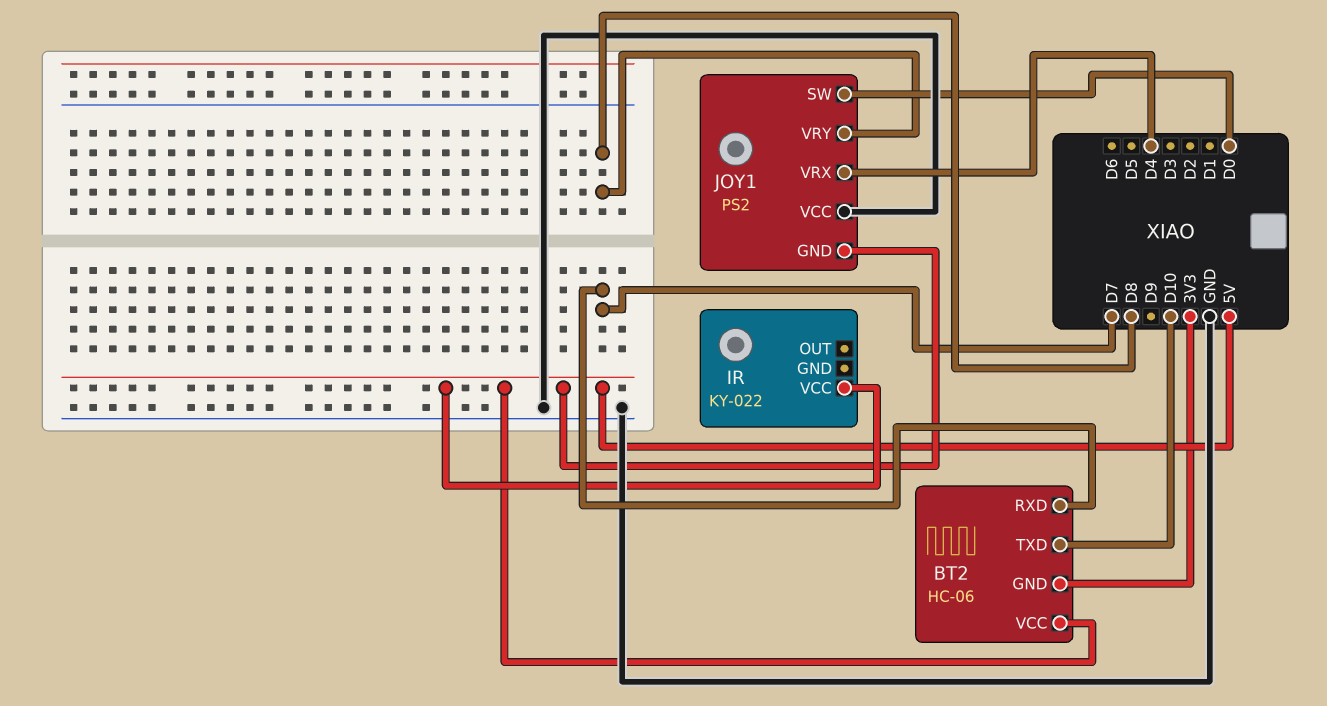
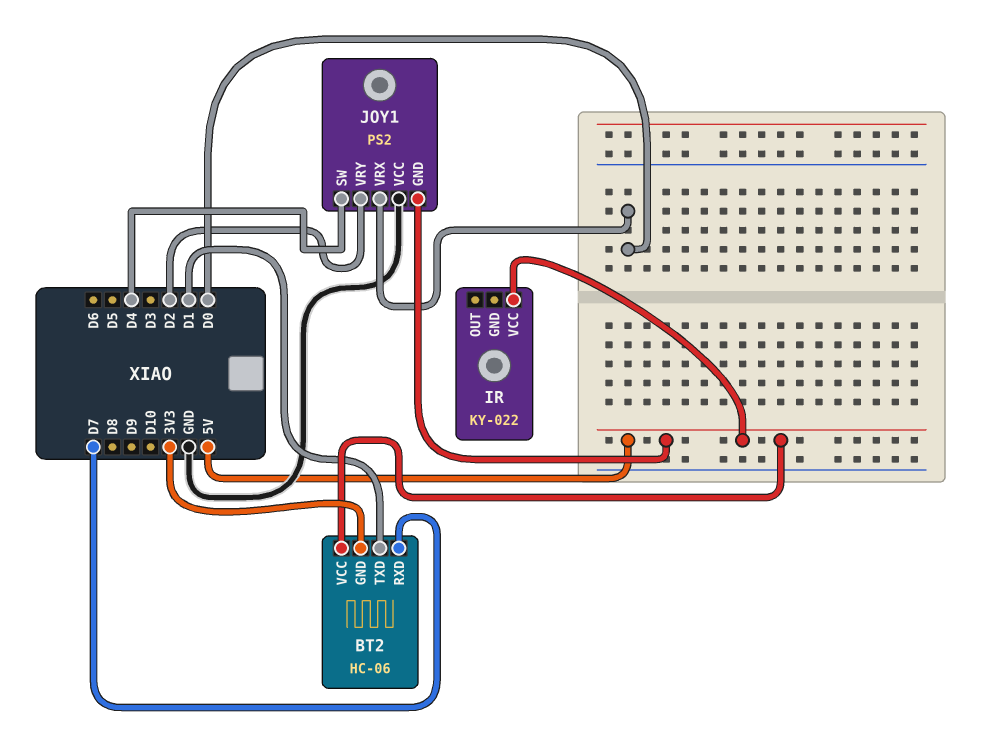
BT2 pin TXD: D10 -> D1
JOY1 pin SW: D0 -> D4
JOY1 pin VRX: D4 -> D0
JOY1 pin VRY: D8 -> D2

